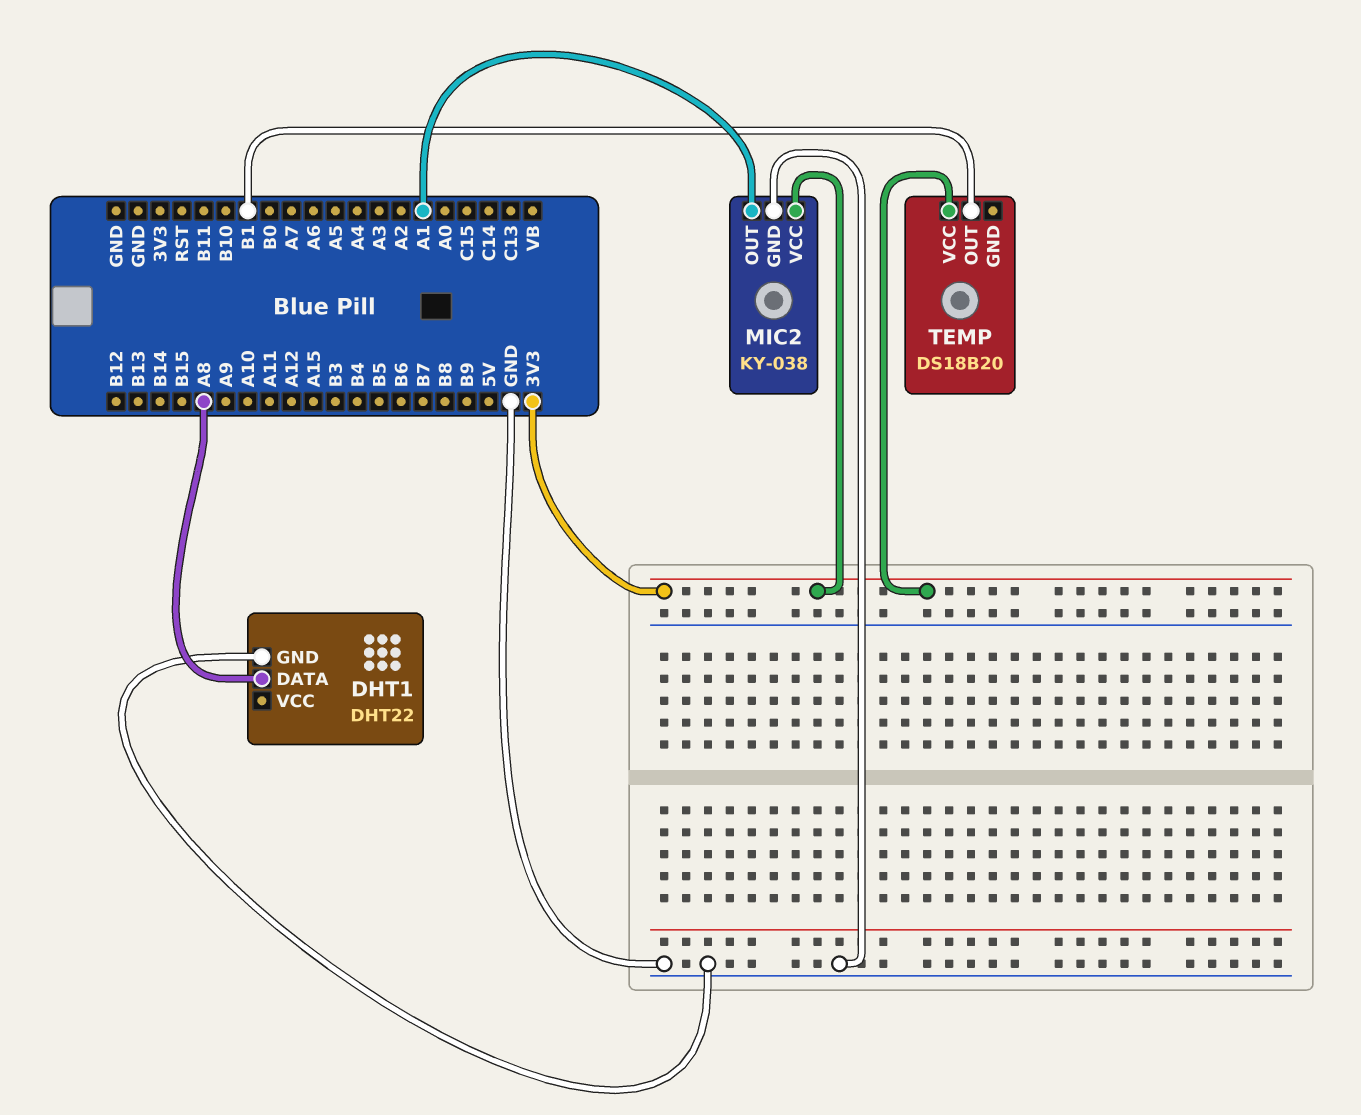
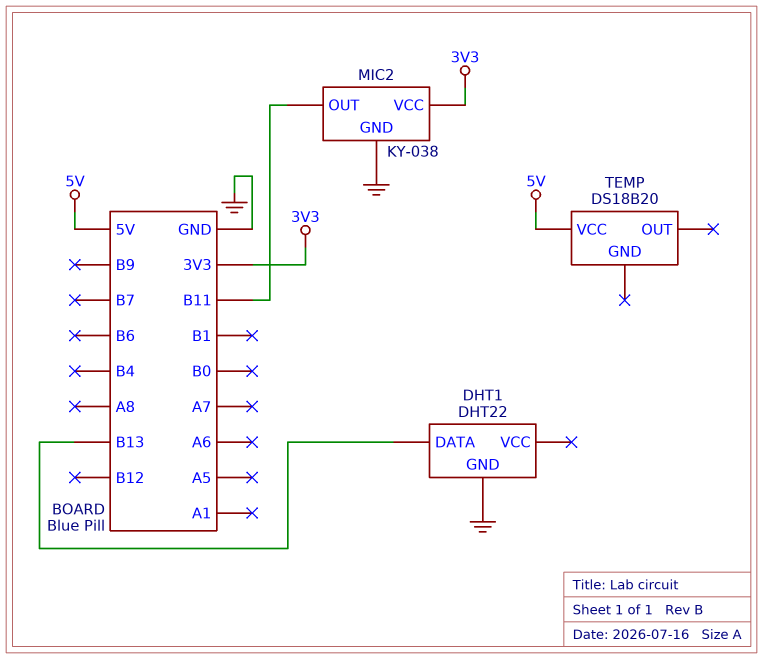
DHT1 pin DATA: A8 -> B13
MIC2 pin OUT: A1 -> B11
TEMP pin OUT: B1 -> none
TEMP pin VCC: 3V3 -> 5V

